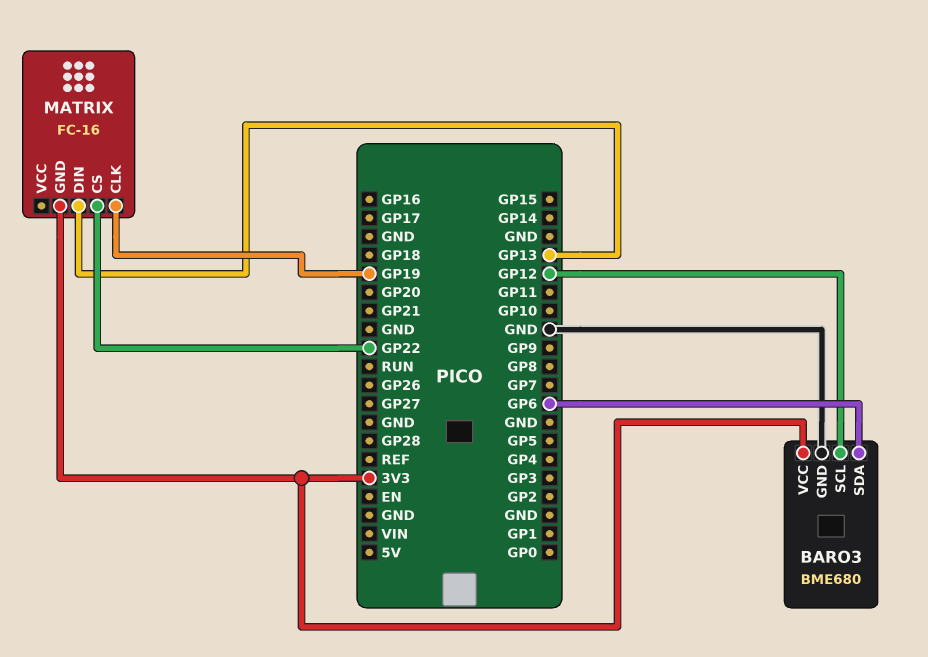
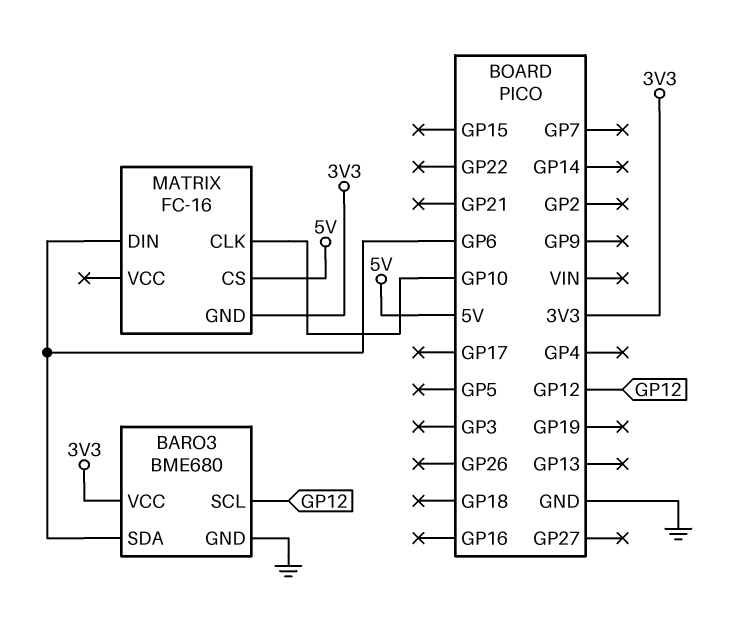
MATRIX pin CLK: GP19 -> GP10
MATRIX pin CS: GP22 -> 5V
MATRIX pin DIN: GP13 -> GP6

